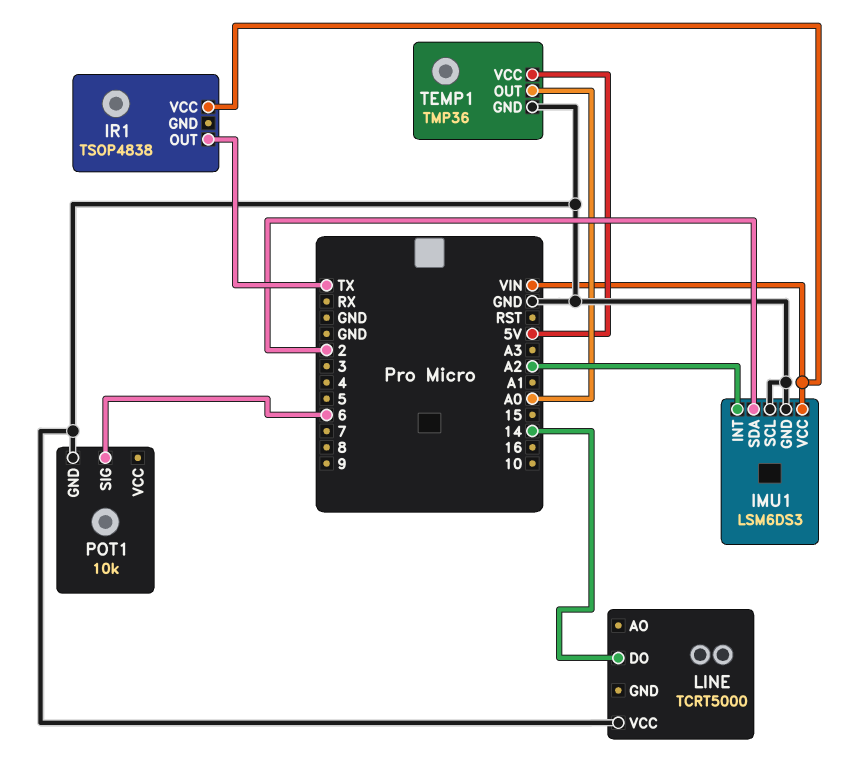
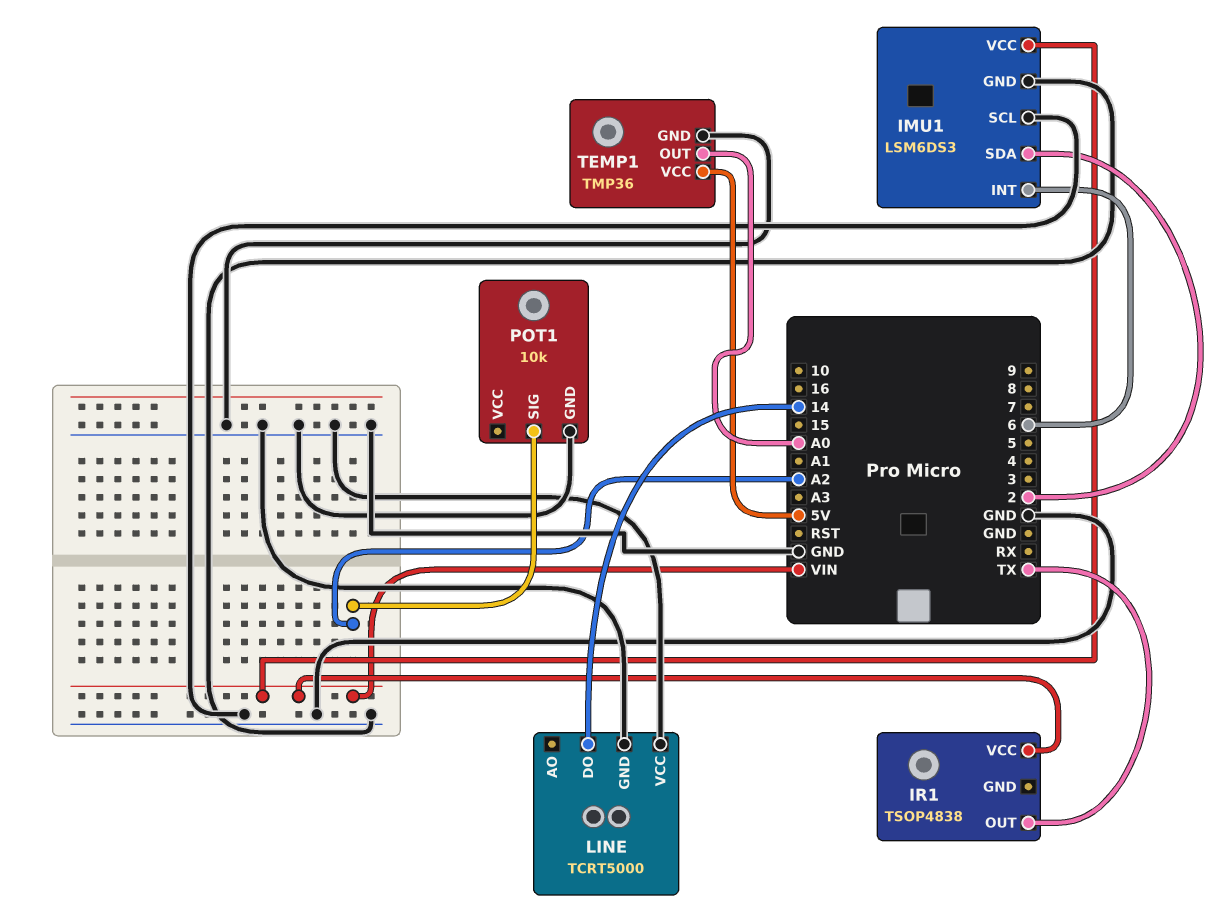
IMU1 pin INT: A2 -> 6
LINE pin GND: none -> GND
POT1 pin SIG: 6 -> A2

